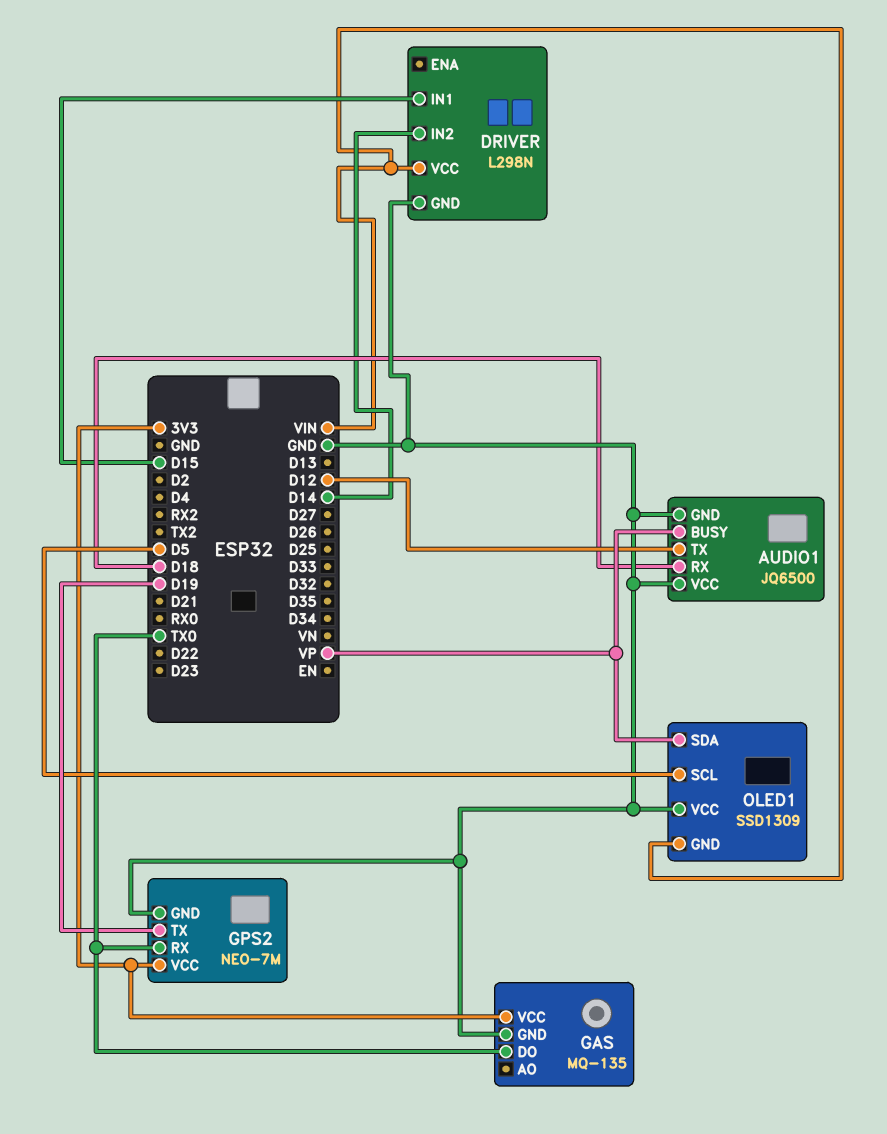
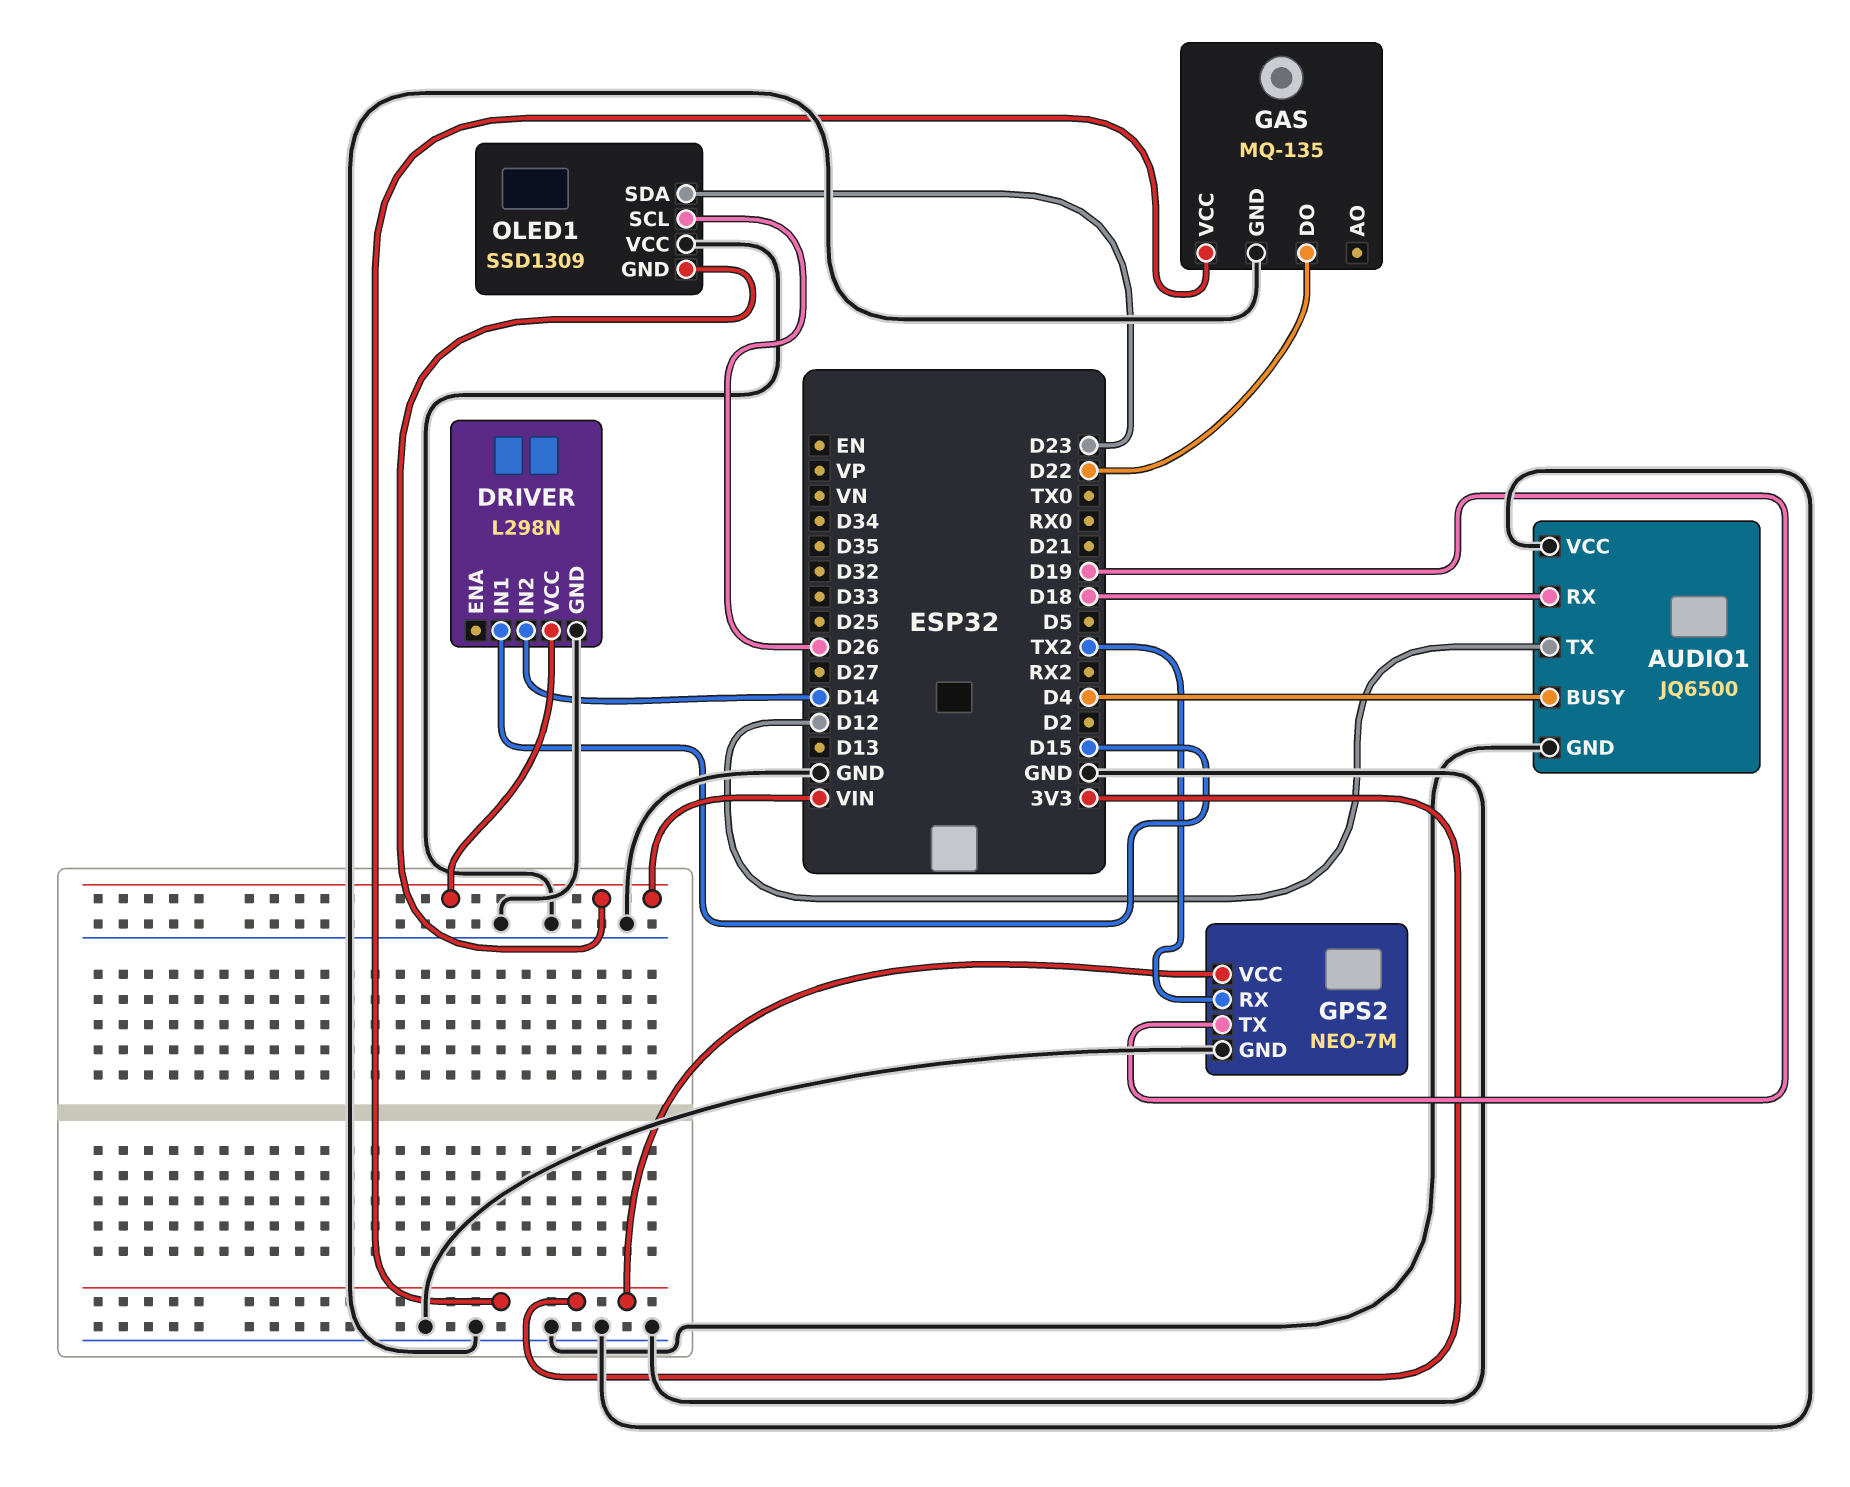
AUDIO1 pin BUSY: VP -> D4
GAS pin DO: TX0 -> D22
GPS2 pin RX: TX0 -> TX2
OLED1 pin SCL: D5 -> D26
OLED1 pin SDA: VP -> D23

